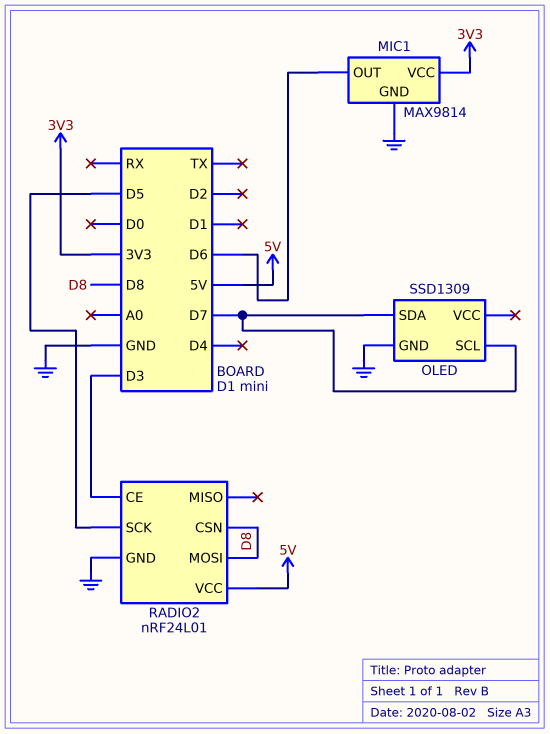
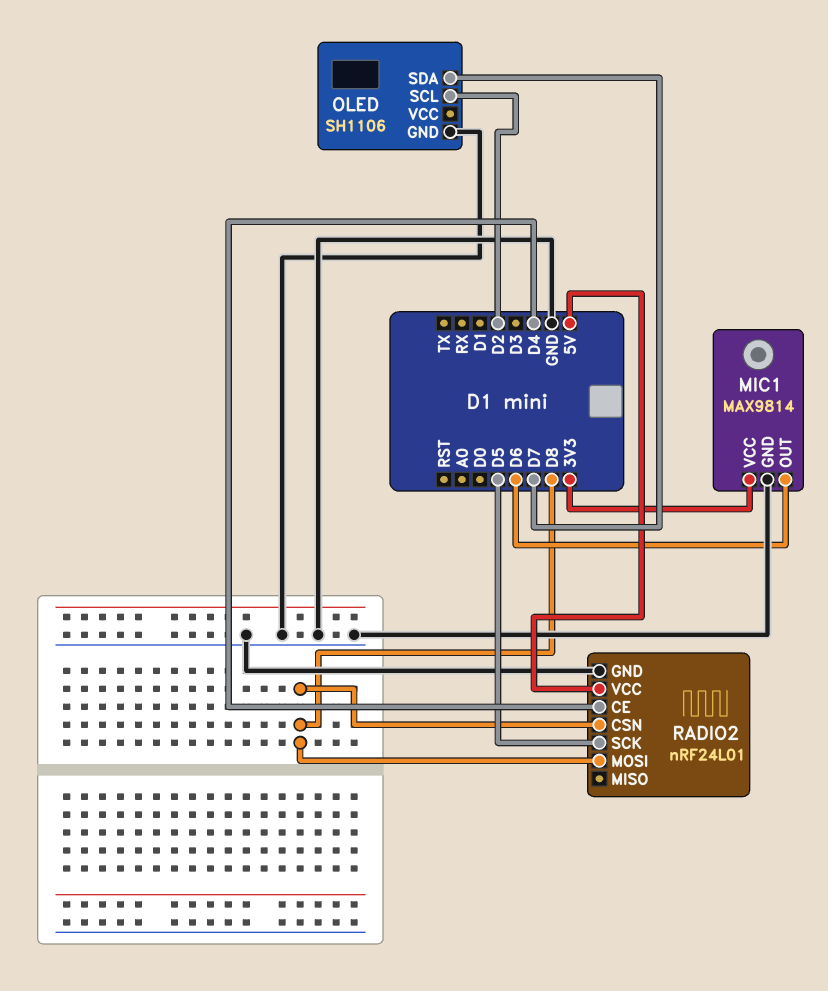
OLED: SSD1309 -> SH1106
OLED pin SCL: D7 -> D2
RADIO2 pin CE: D3 -> D4

